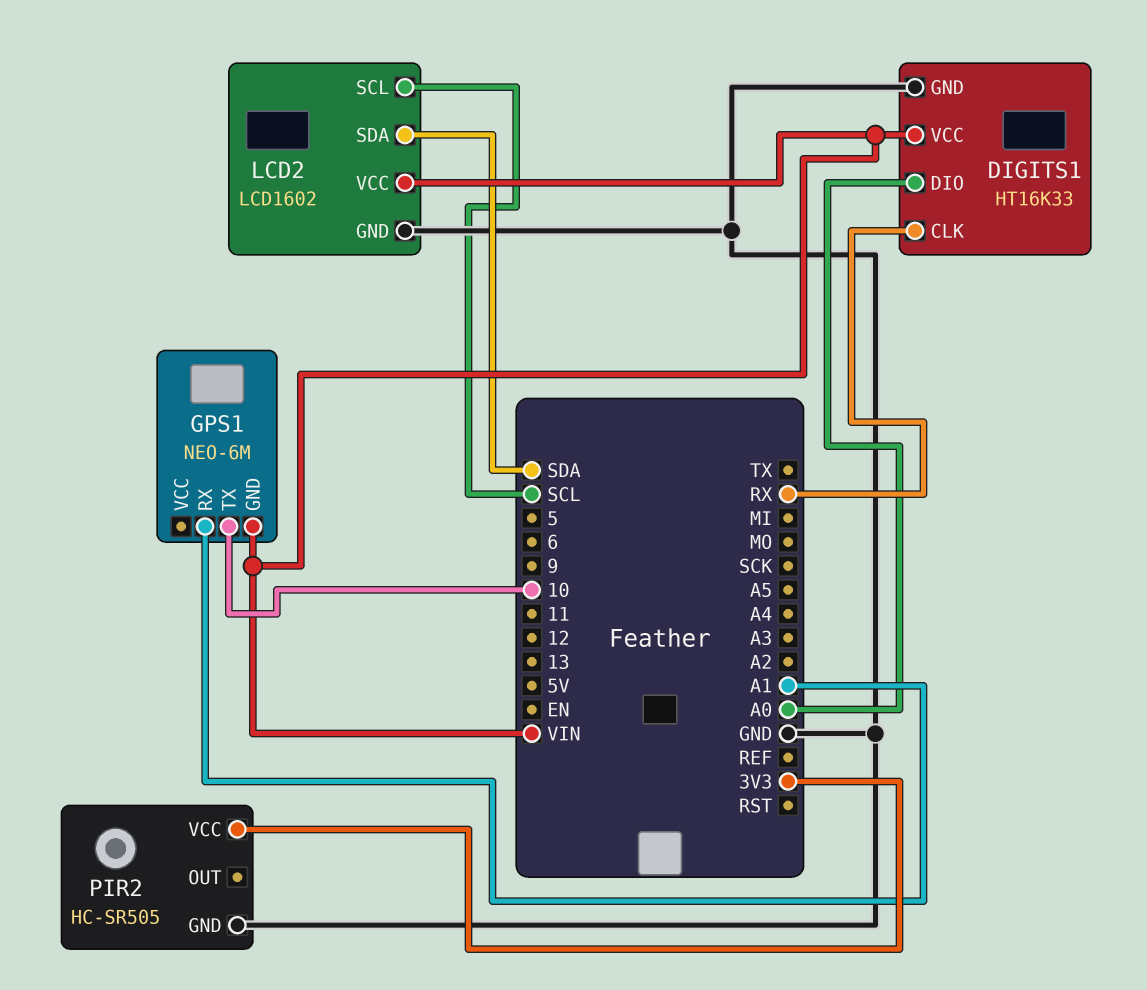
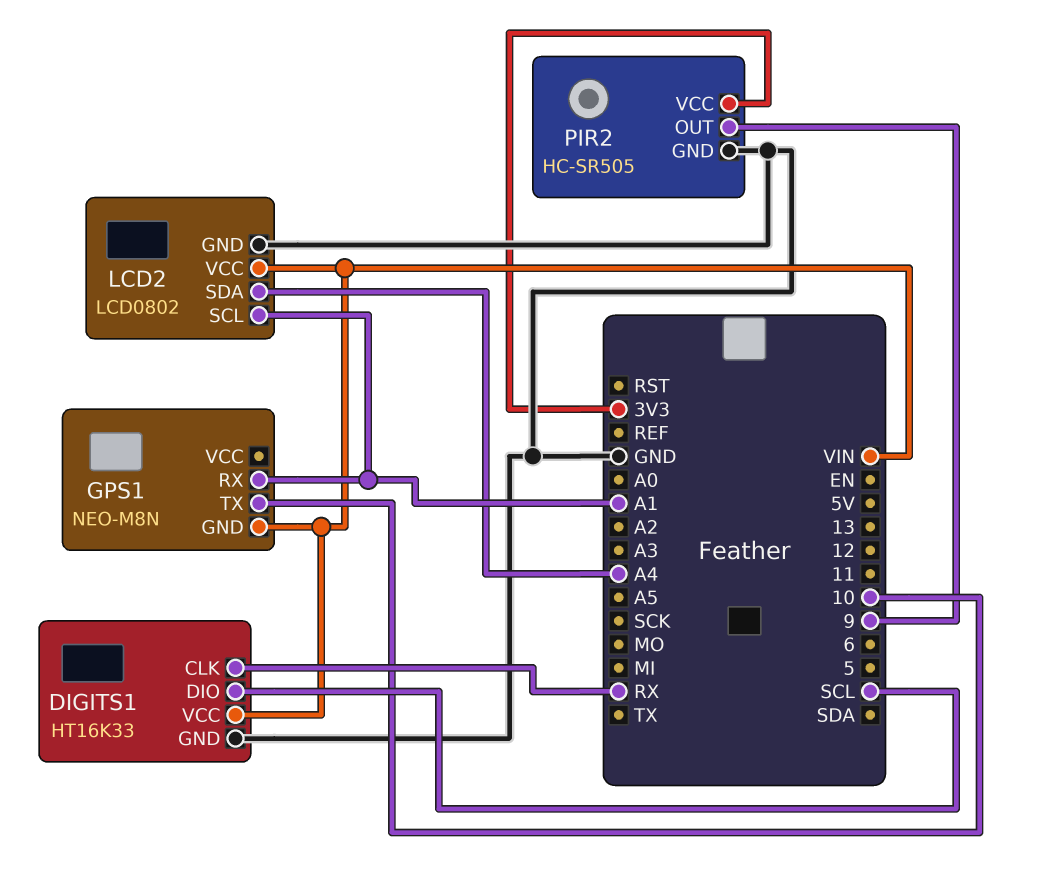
DIGITS1 pin DIO: A0 -> SCL
GPS1: NEO-6M -> NEO-M8N
LCD2: LCD1602 -> LCD0802
LCD2 pin SCL: SCL -> A1
LCD2 pin SDA: SDA -> A4
PIR2 pin OUT: none -> 9

